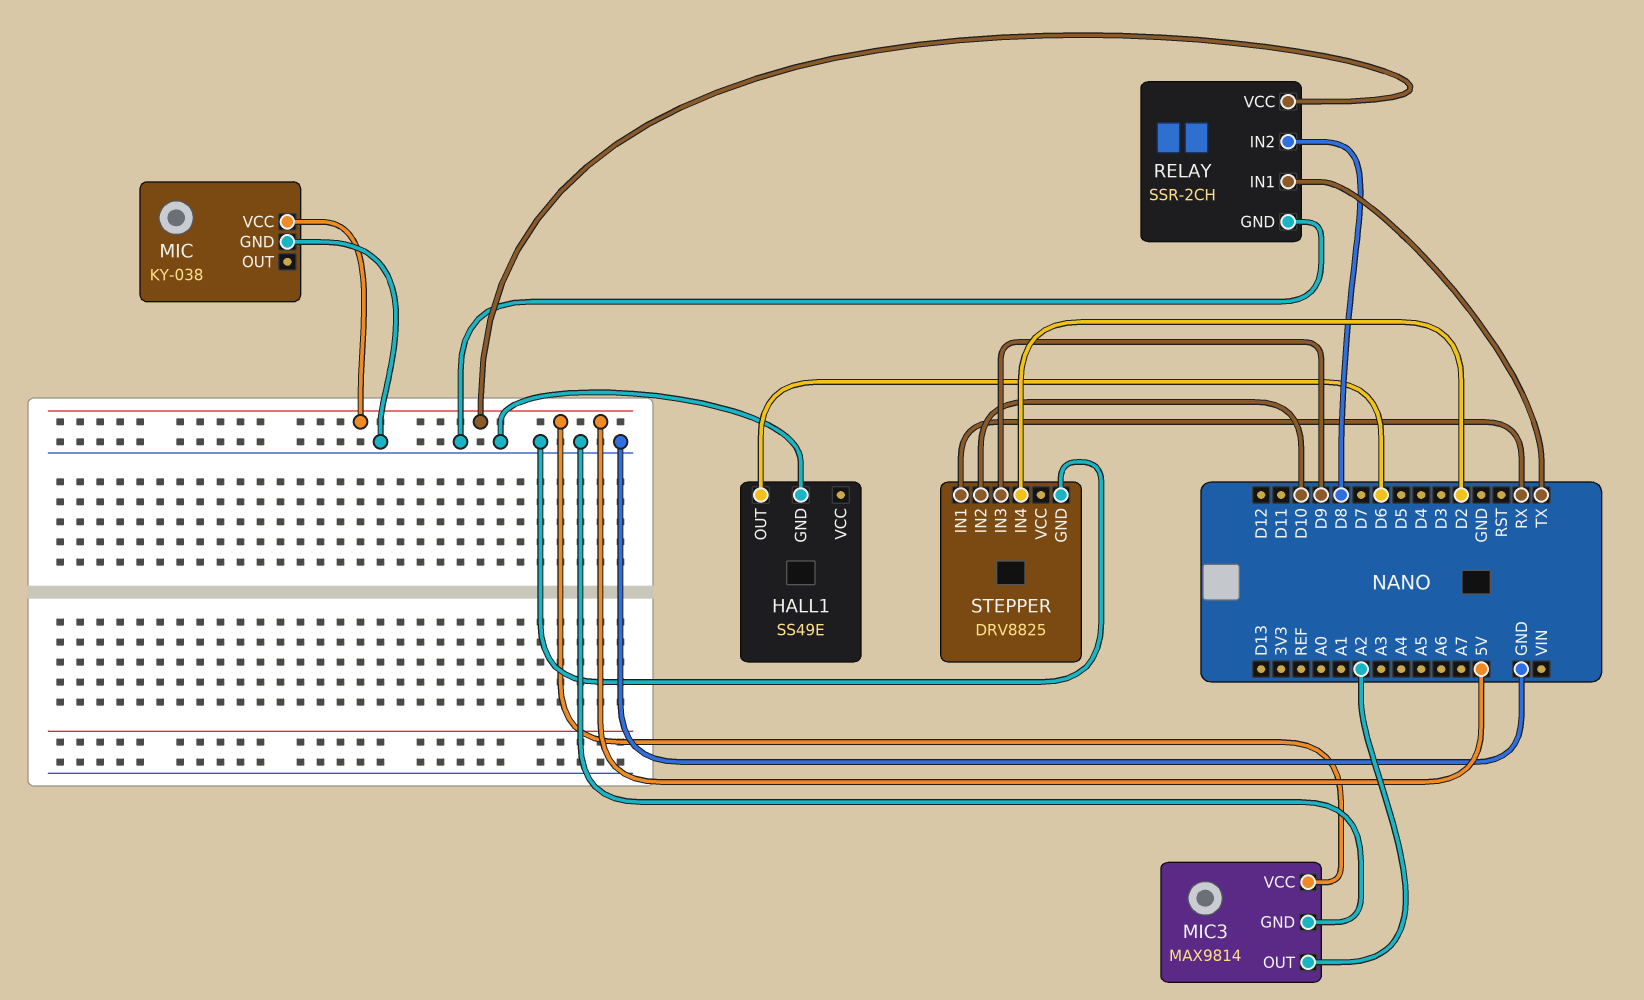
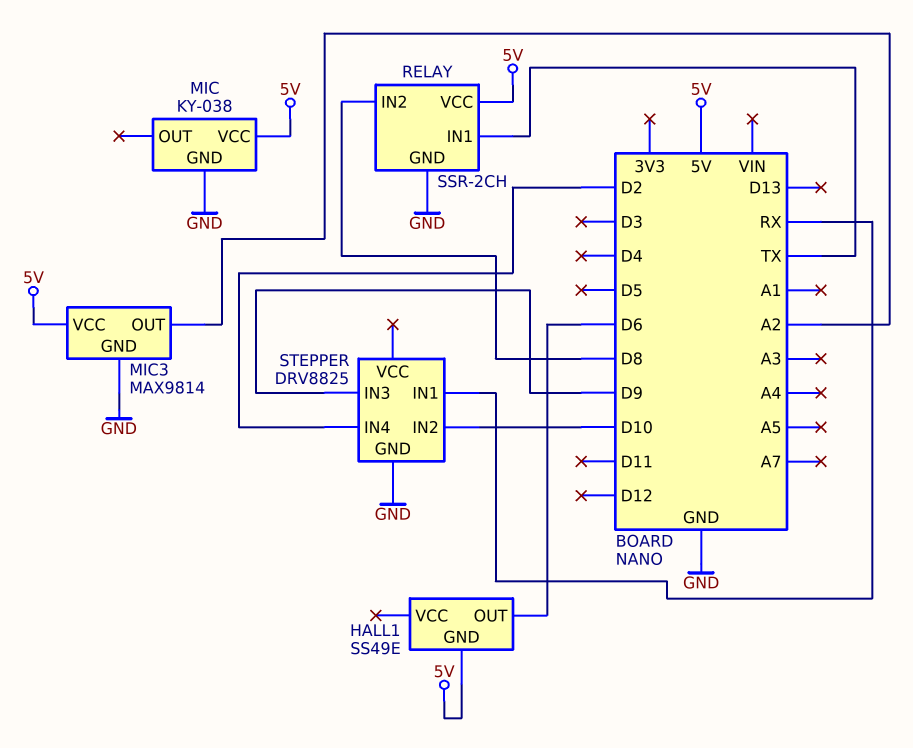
HALL1 pin GND: GND -> 5V

